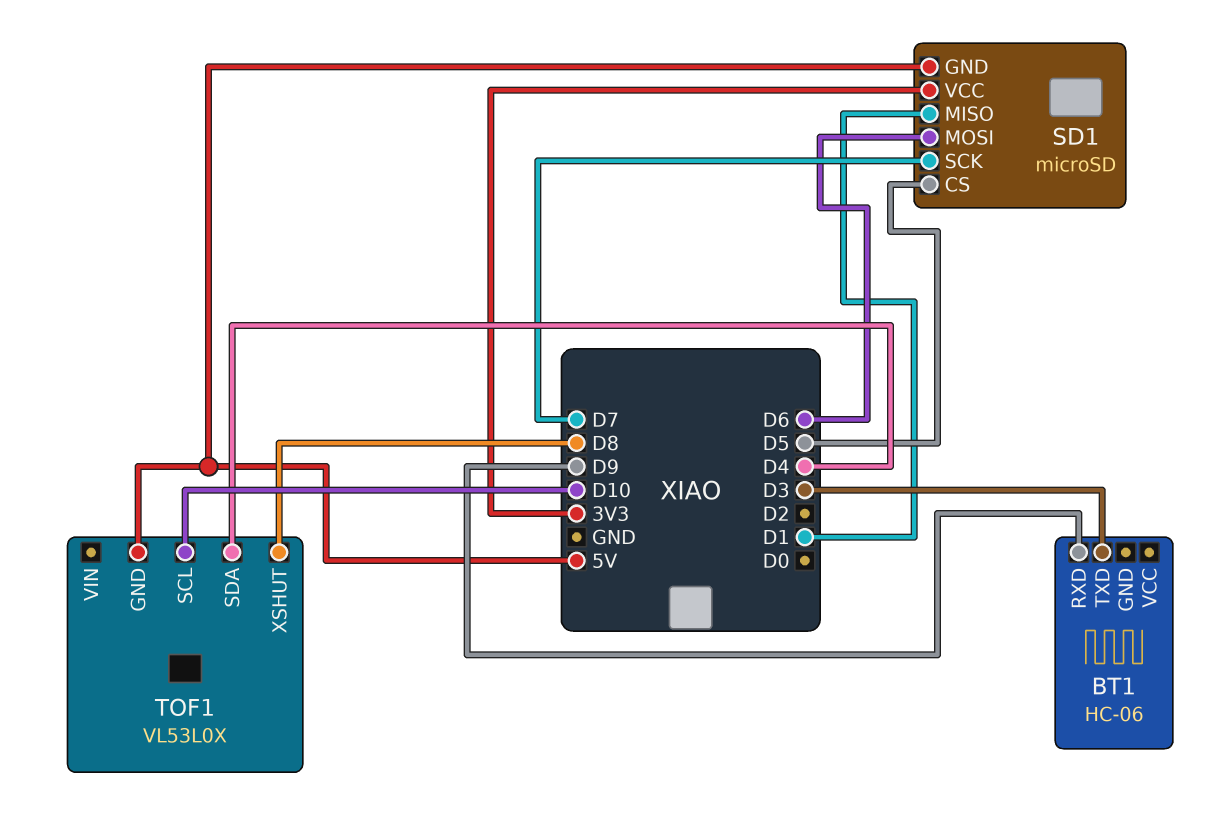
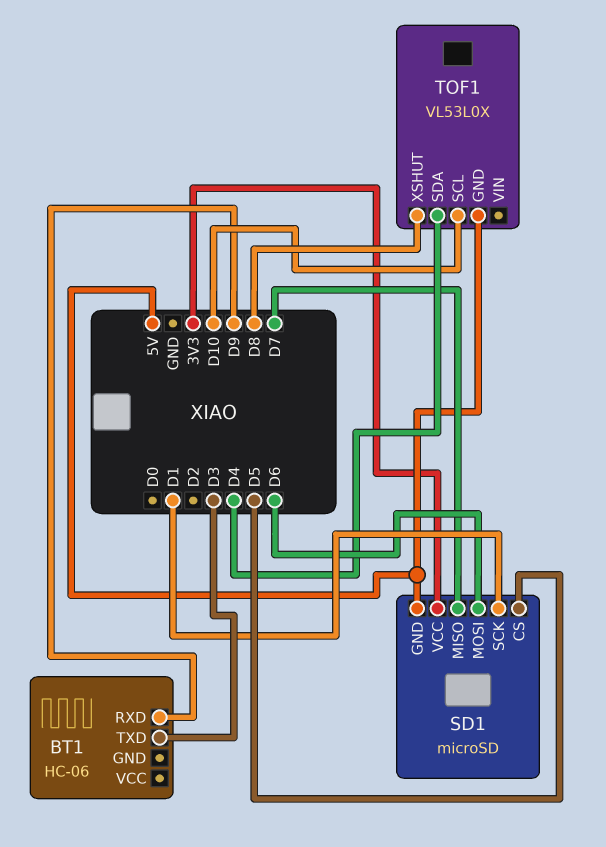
SD1 pin MISO: D1 -> D7
SD1 pin SCK: D7 -> D1

